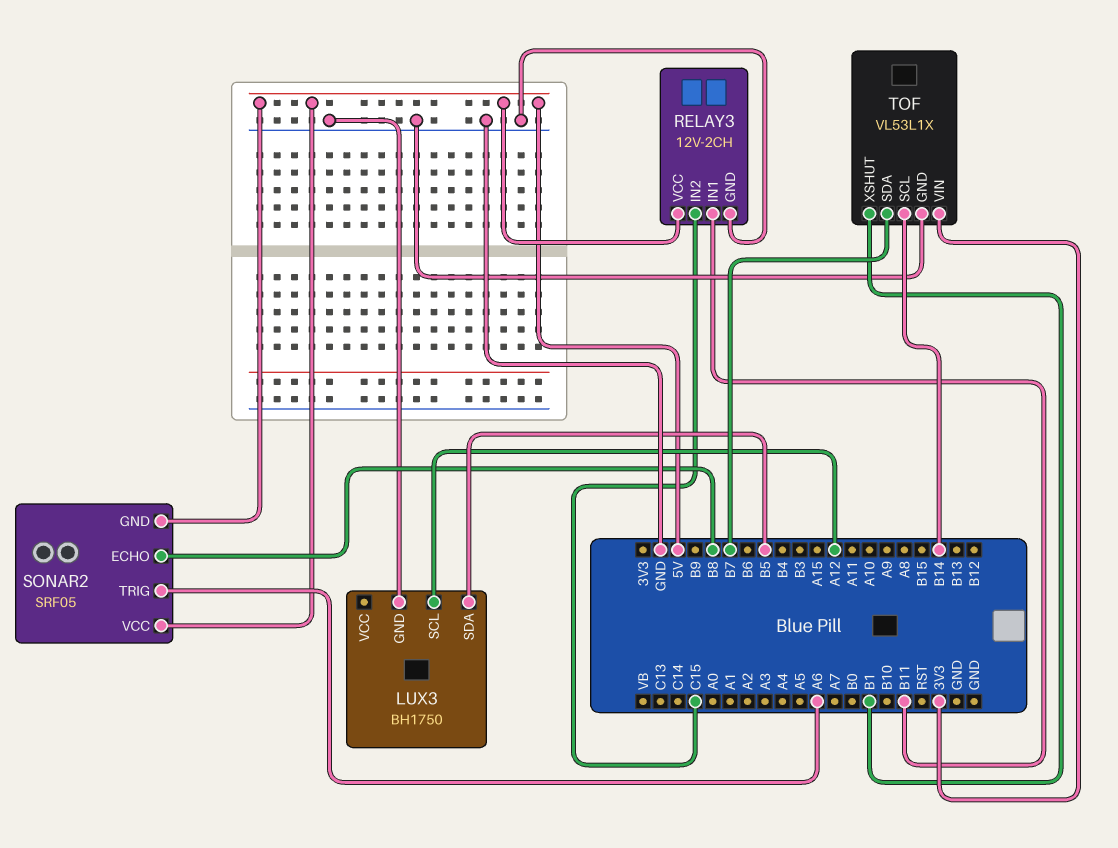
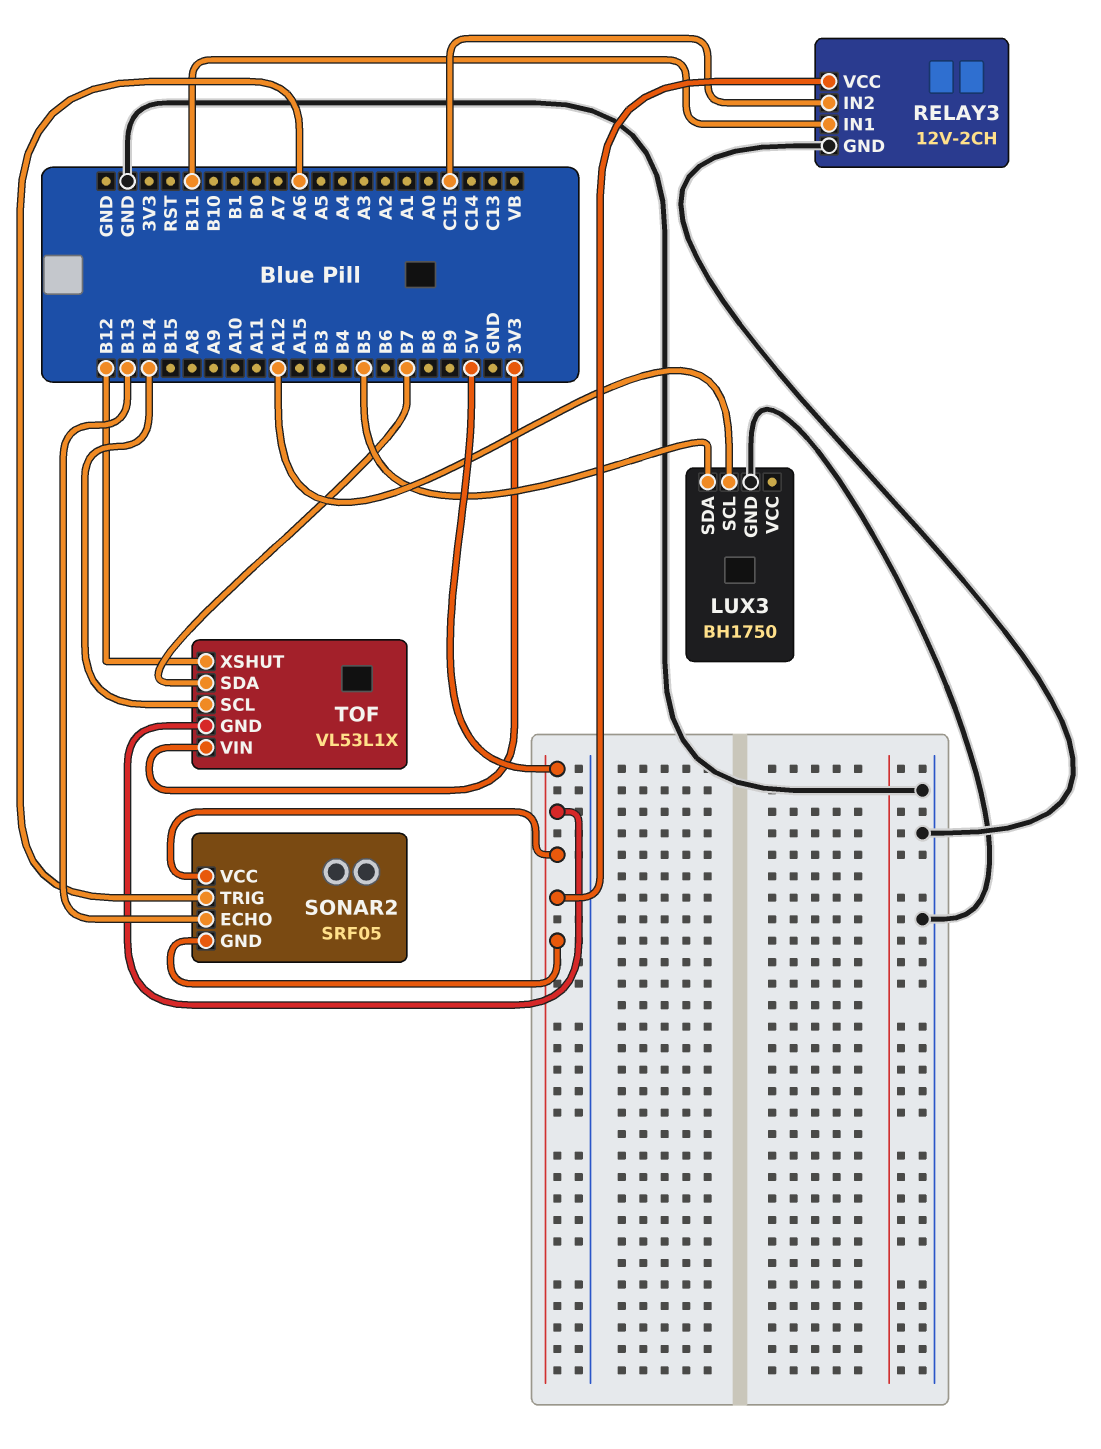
SONAR2 pin ECHO: B8 -> B13
TOF pin GND: GND -> 5V
TOF pin XSHUT: B1 -> B12

